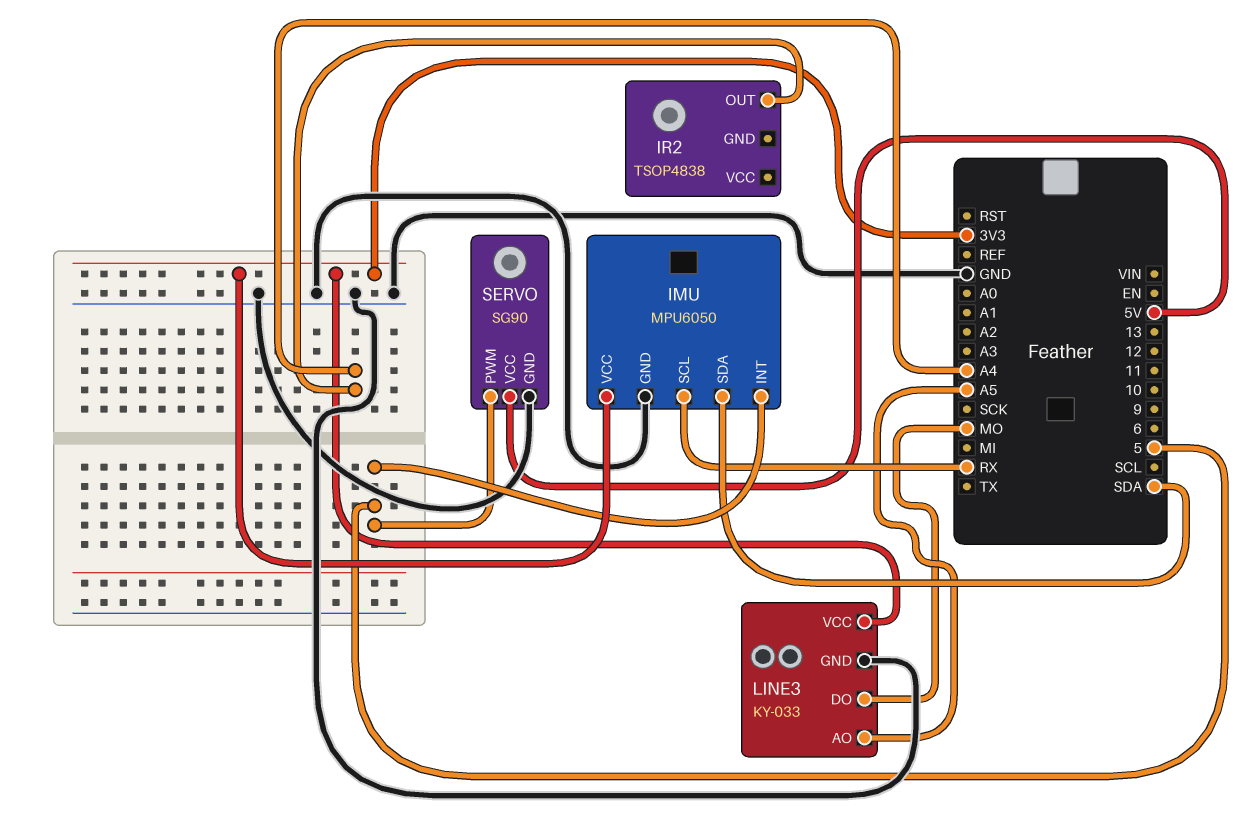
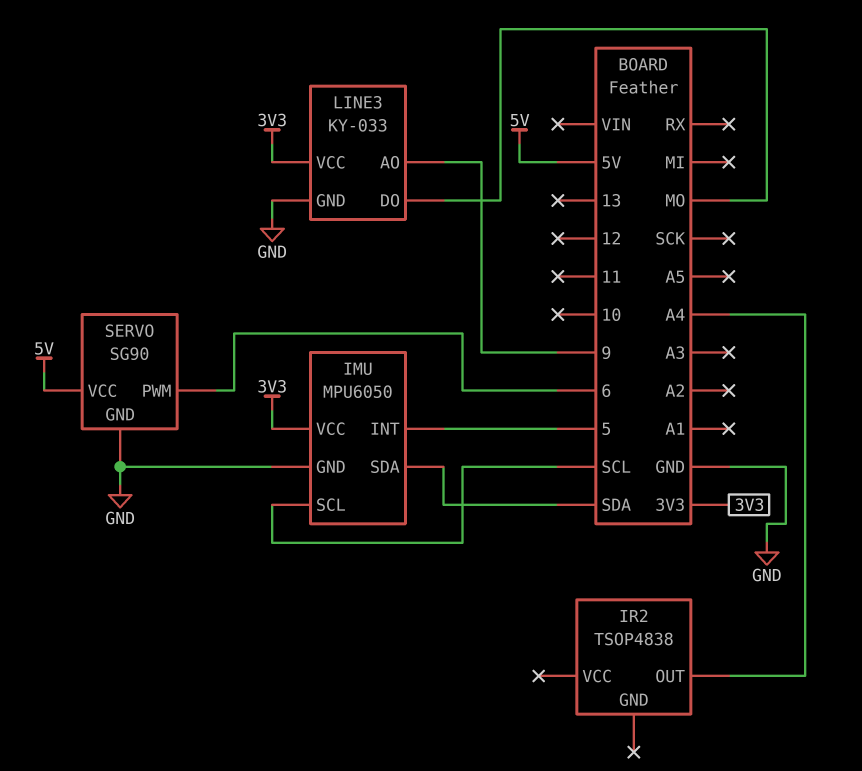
IMU pin SCL: RX -> SCL
LINE3 pin AO: A5 -> 9
SERVO pin PWM: 5 -> 6

